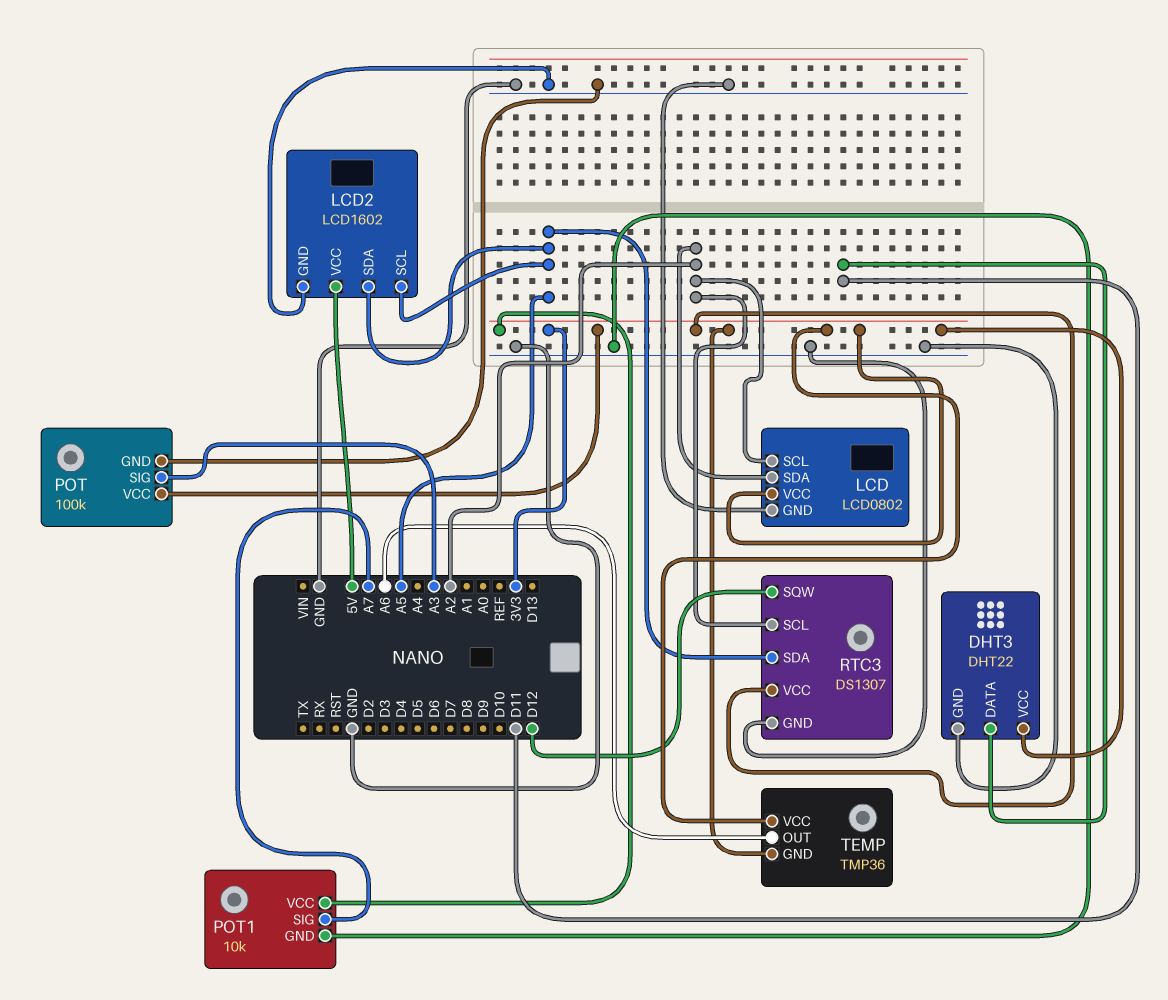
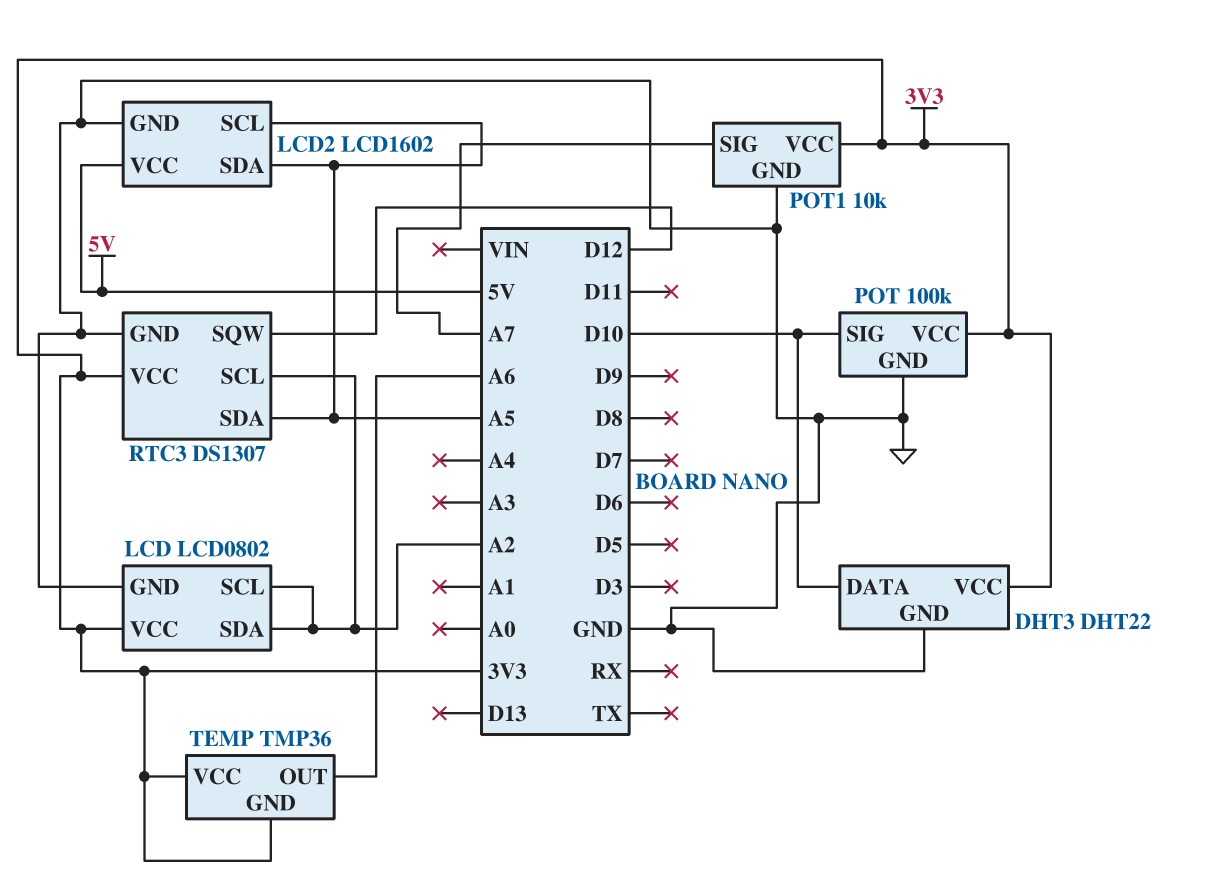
DHT3 pin DATA: D11 -> D10
POT pin SIG: A3 -> D10

